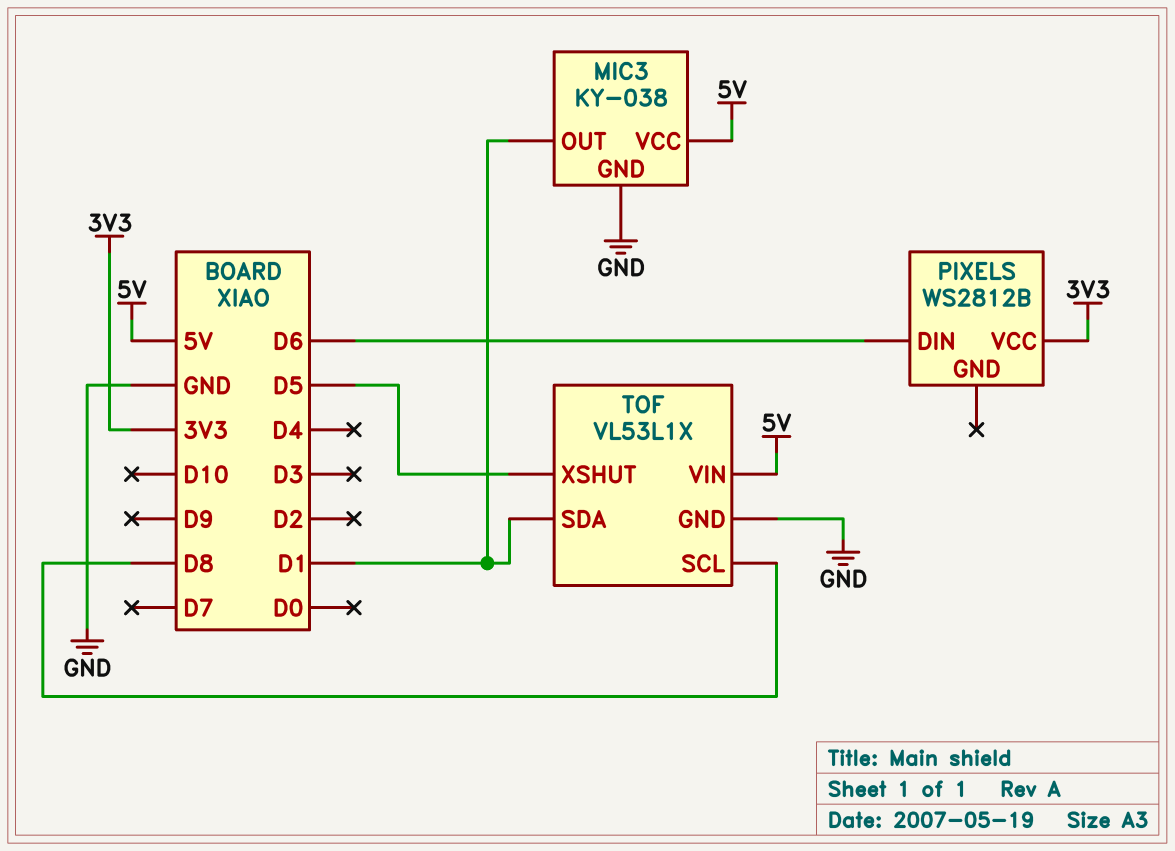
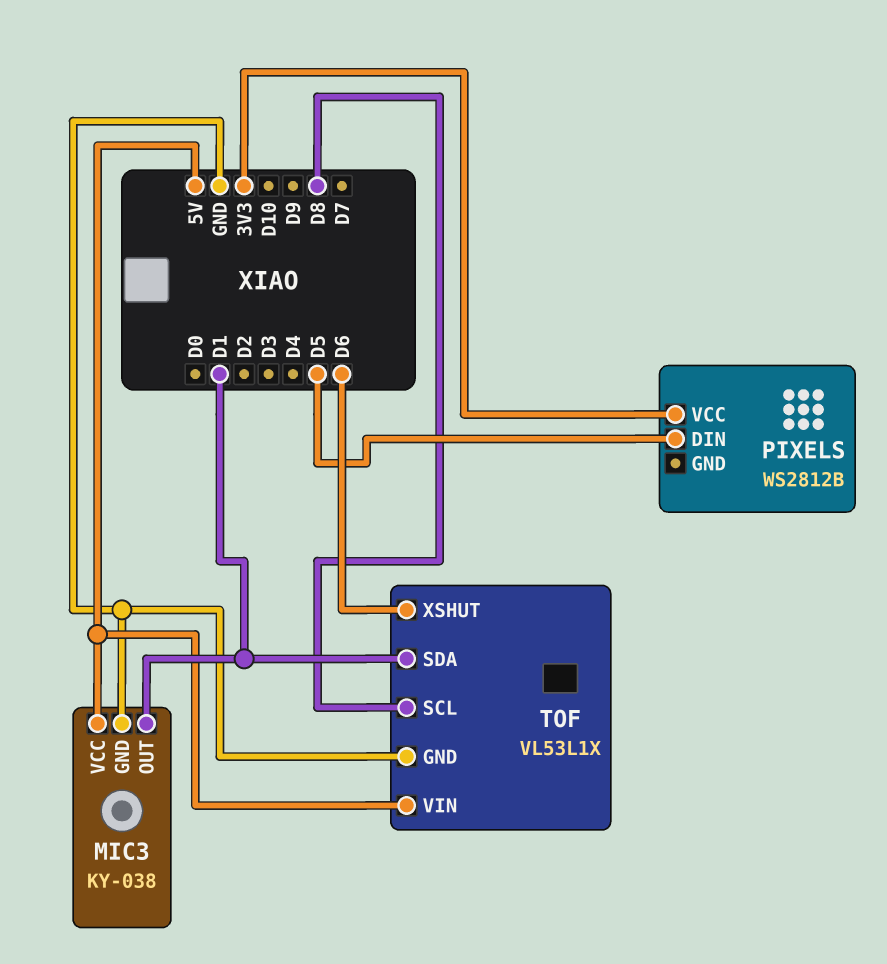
PIXELS pin DIN: D6 -> D5
TOF pin XSHUT: D5 -> D6

